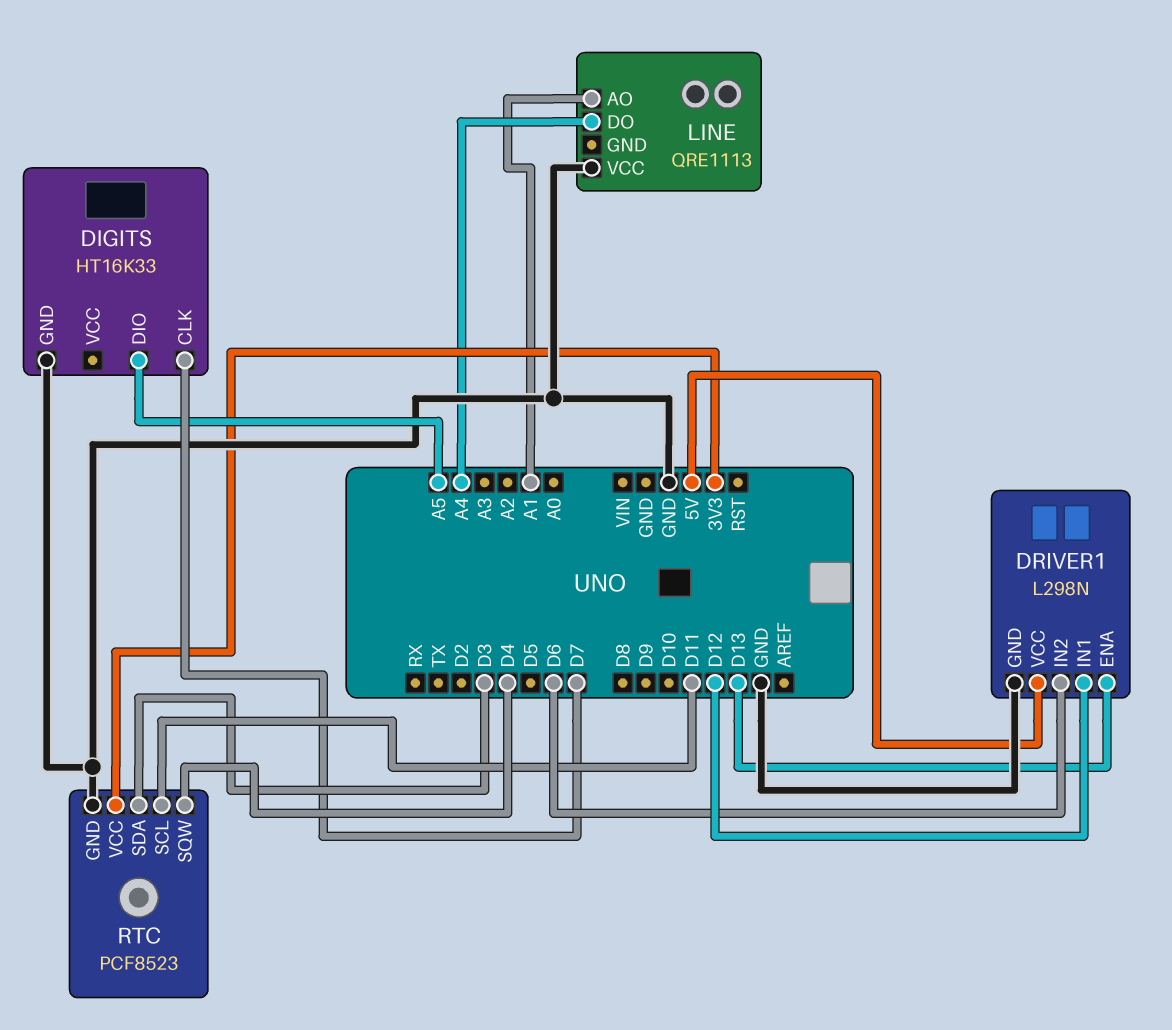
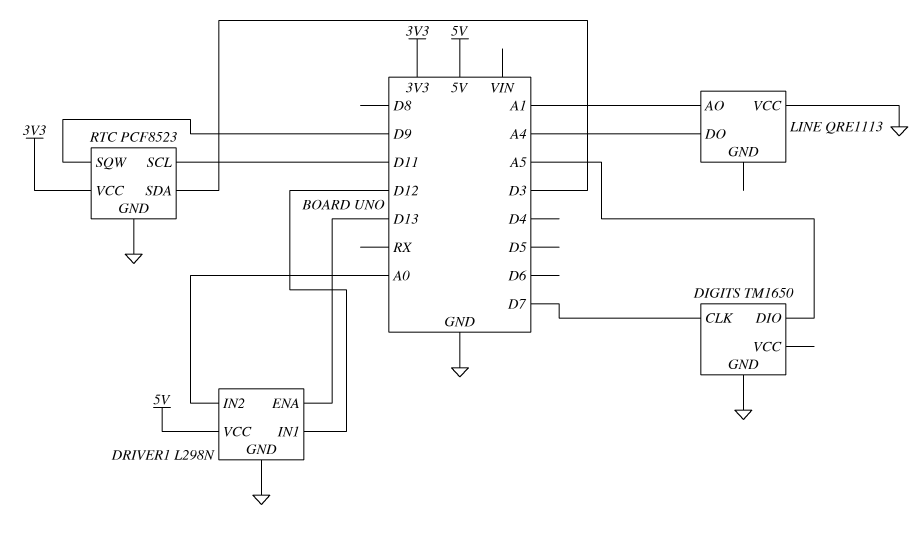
DIGITS: HT16K33 -> TM1650
DRIVER1 pin IN2: D6 -> A0
RTC pin SQW: D4 -> D9

